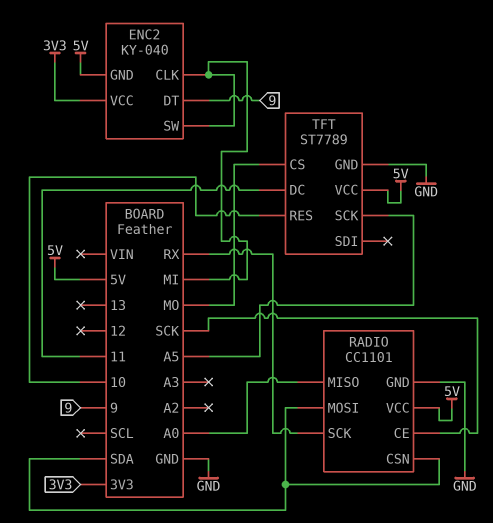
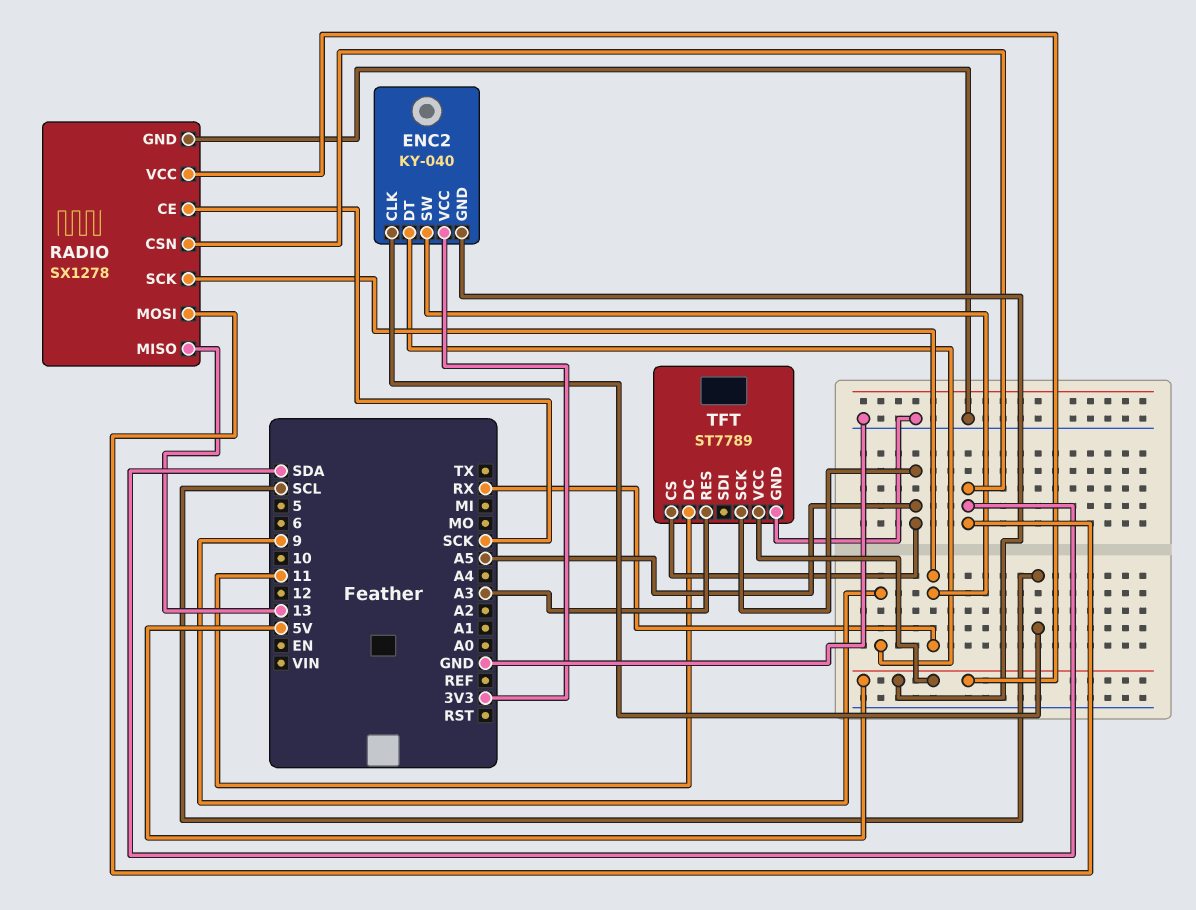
ENC2 pin CLK: MI -> SCL
ENC2 pin SW: MI -> RX
RADIO: CC1101 -> SX1278
RADIO pin MISO: A0 -> 13
TFT pin CS: MO -> A5
TFT pin RES: 10 -> A3

